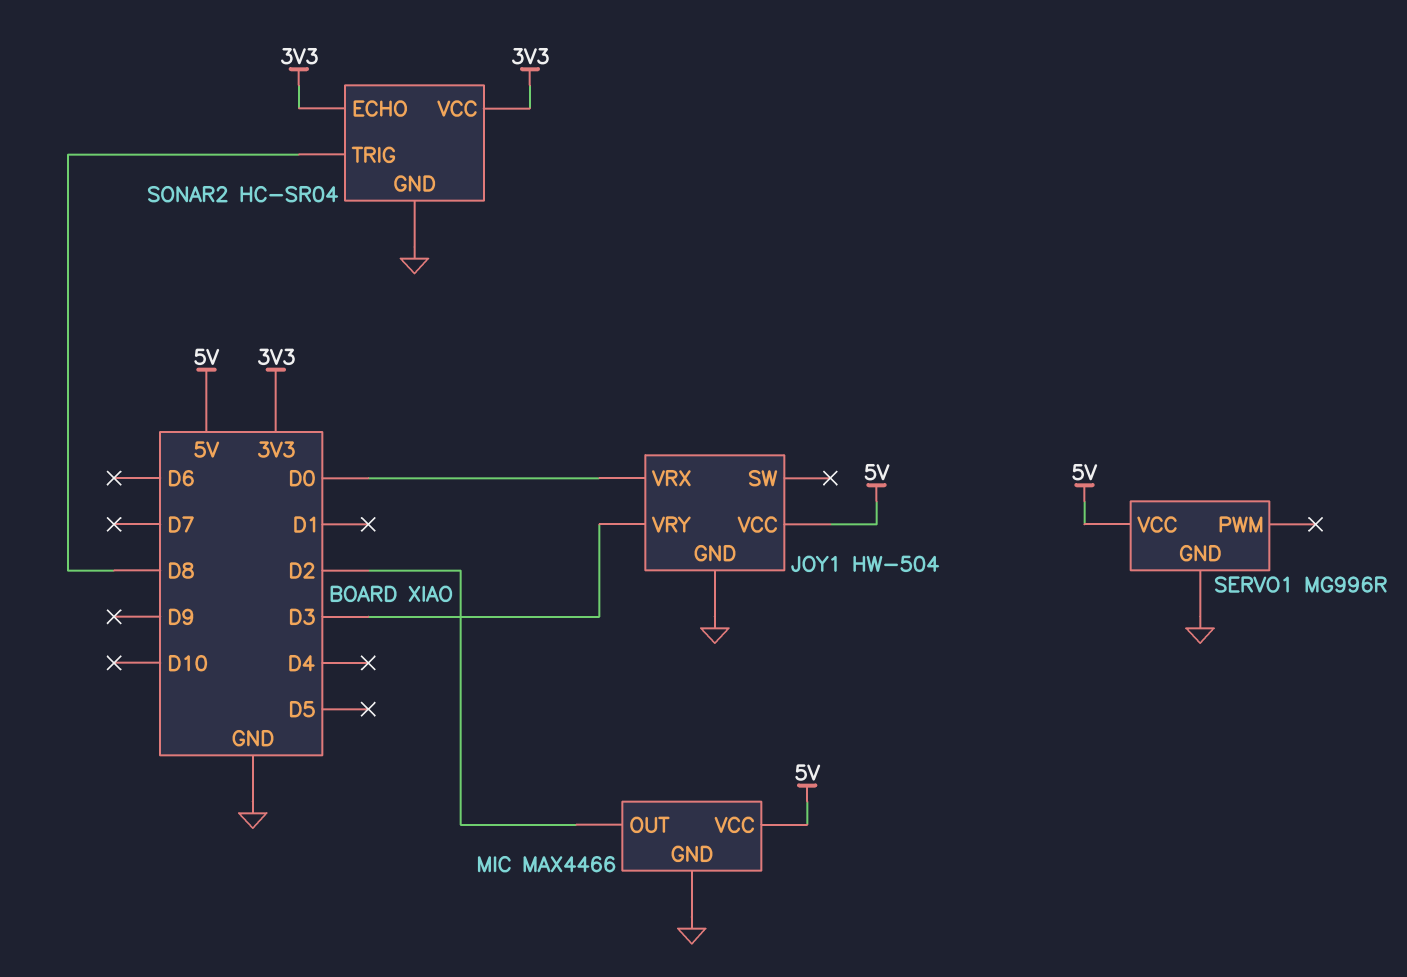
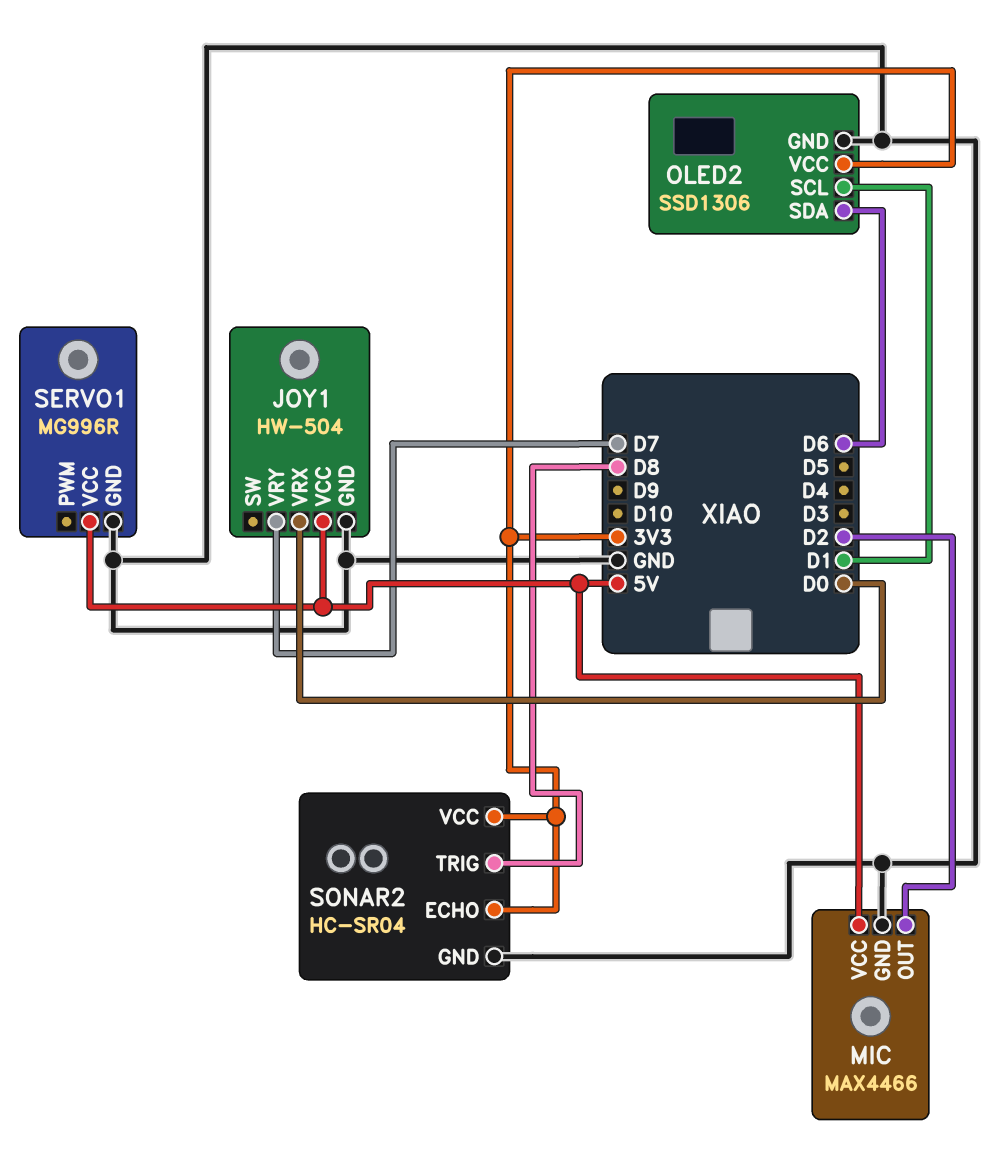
JOY1 pin VRY: D3 -> D7
OLED2: none -> SSD1306
OLED2 pin GND: none -> GND
OLED2 pin SCL: none -> D1
OLED2 pin SDA: none -> D6
OLED2 pin VCC: none -> 3V3

